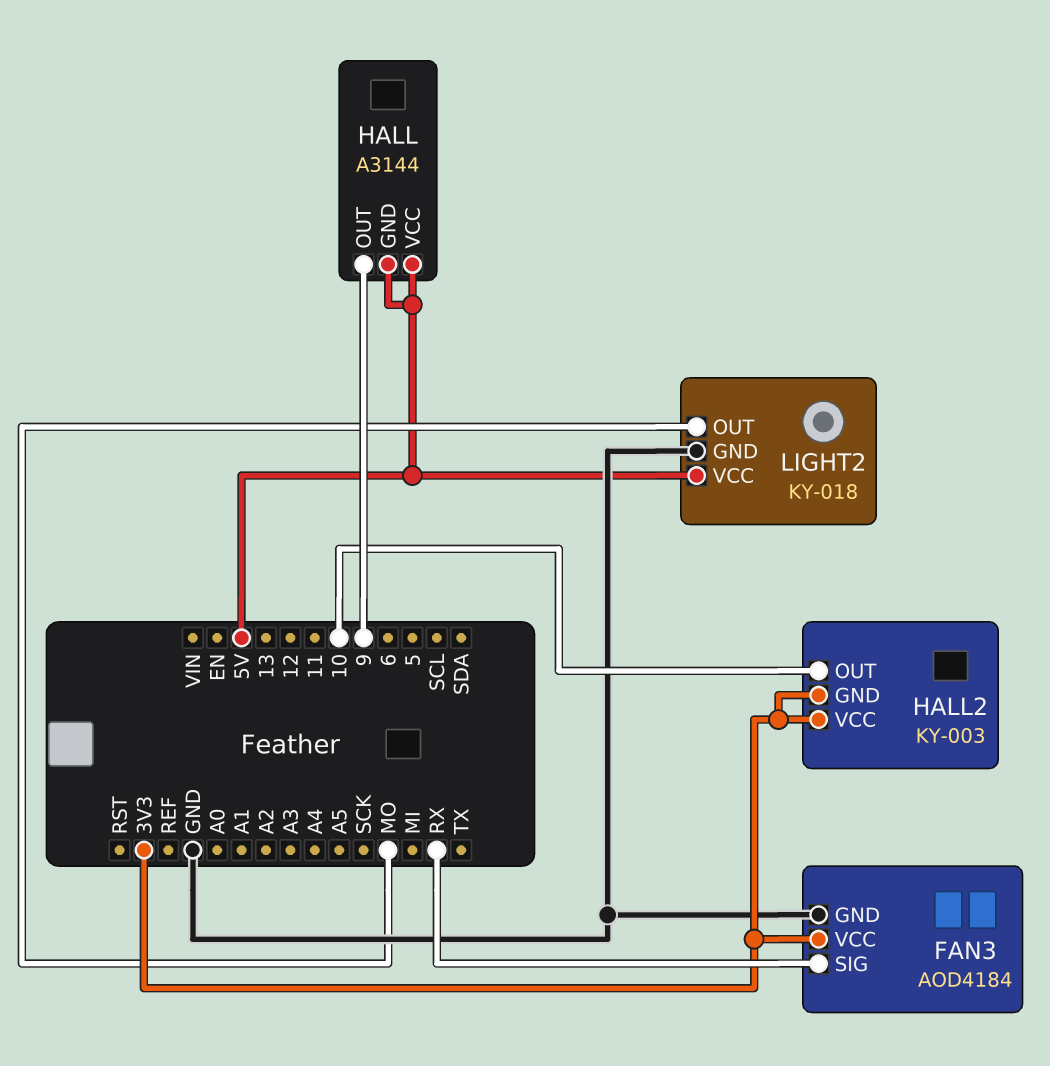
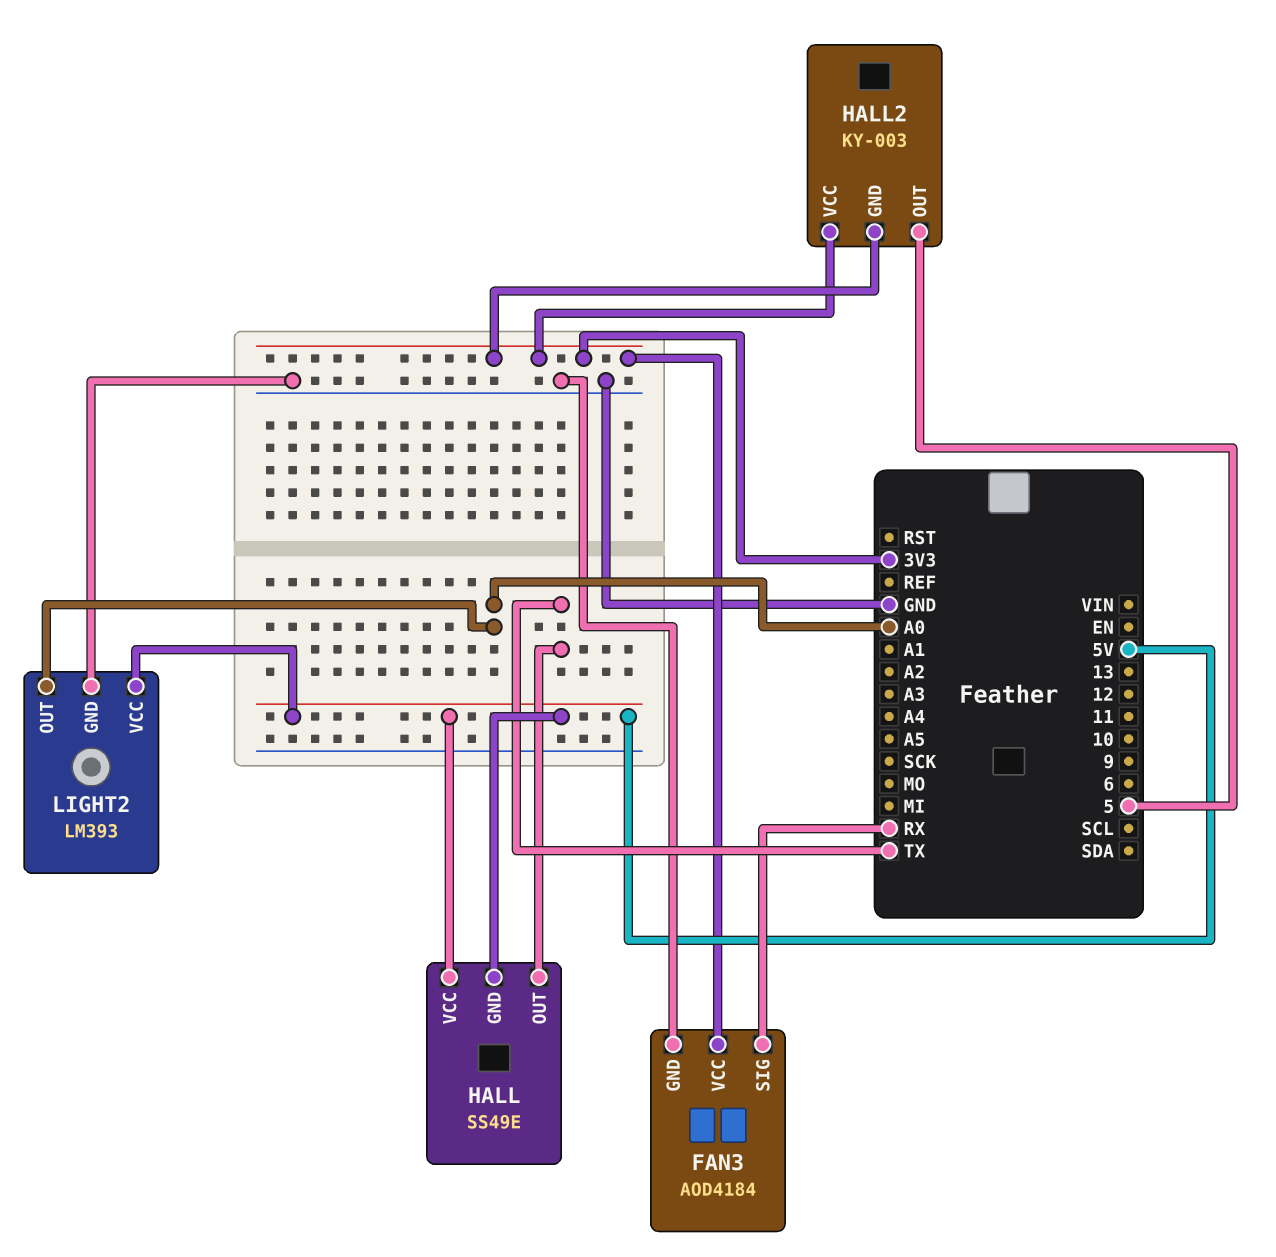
HALL: A3144 -> SS49E
HALL pin OUT: 9 -> TX
HALL2 pin OUT: 10 -> 5
LIGHT2: KY-018 -> LM393
LIGHT2 pin OUT: MO -> A0

